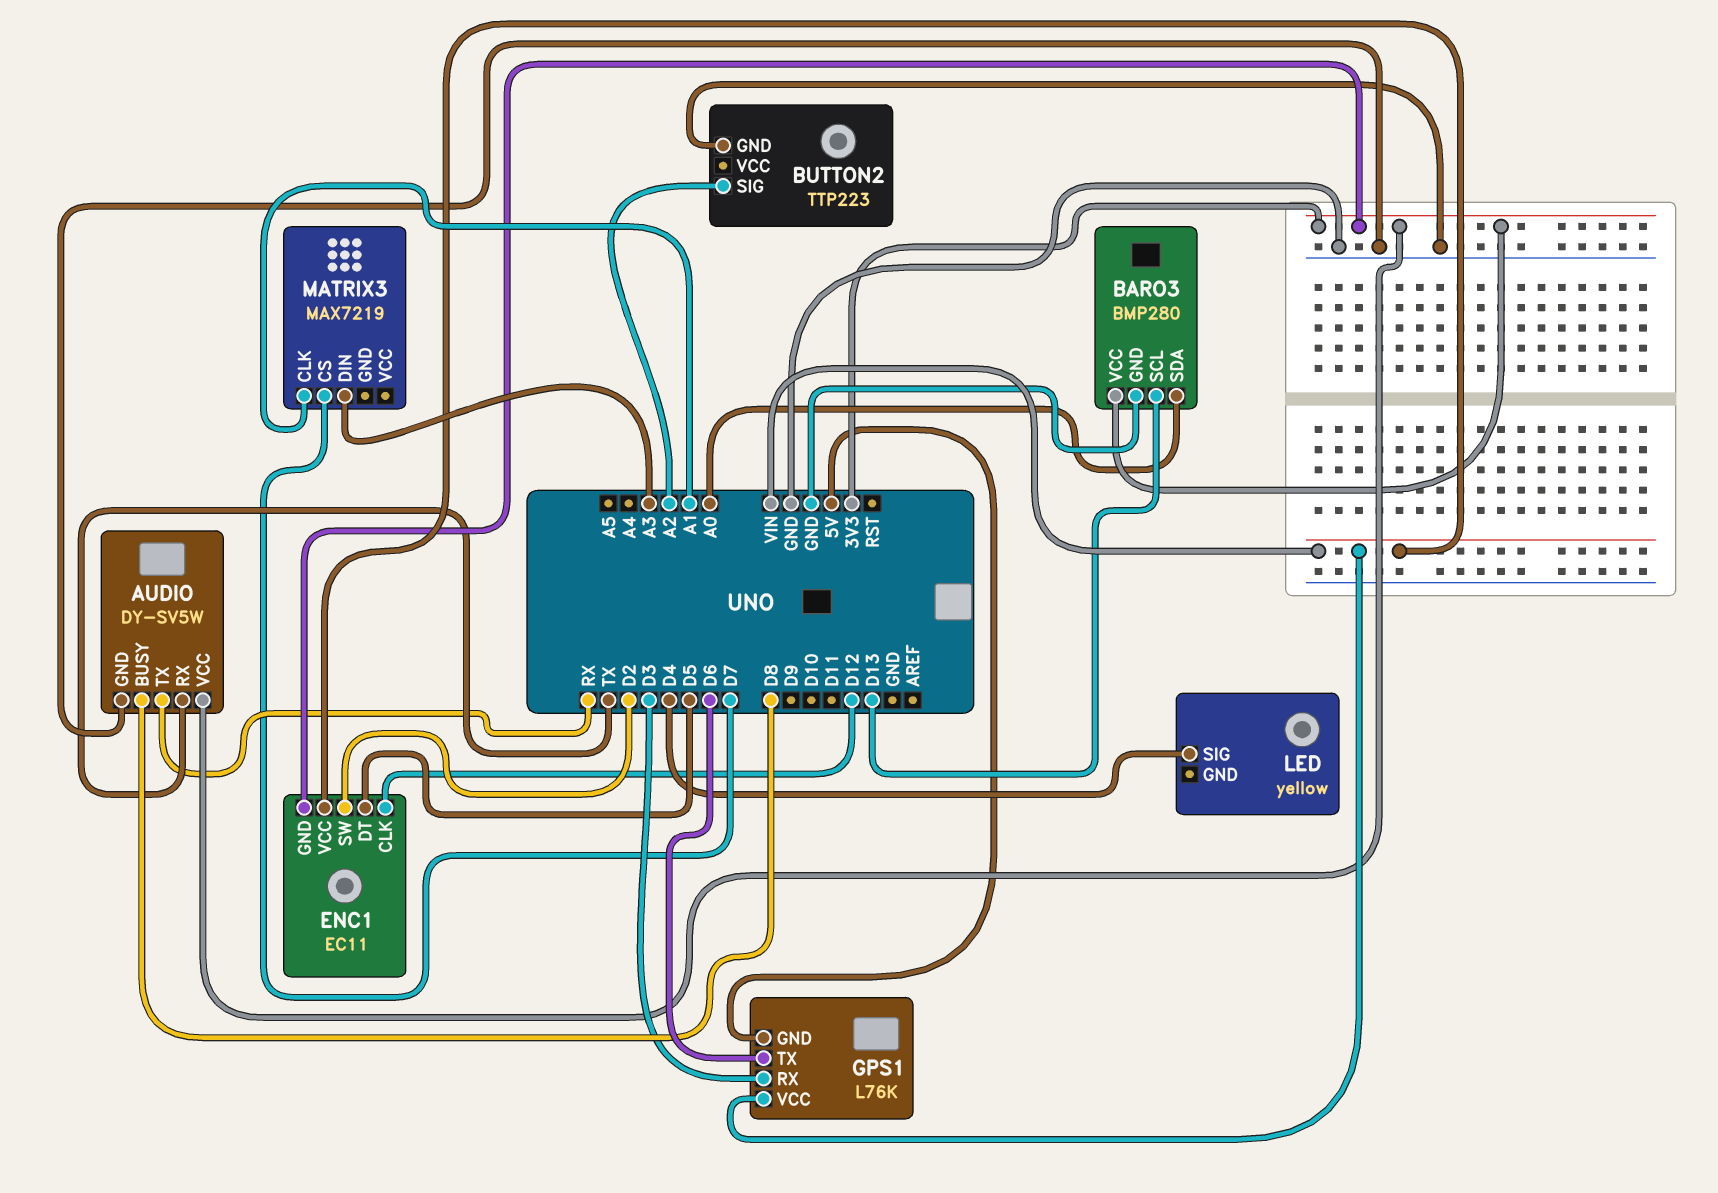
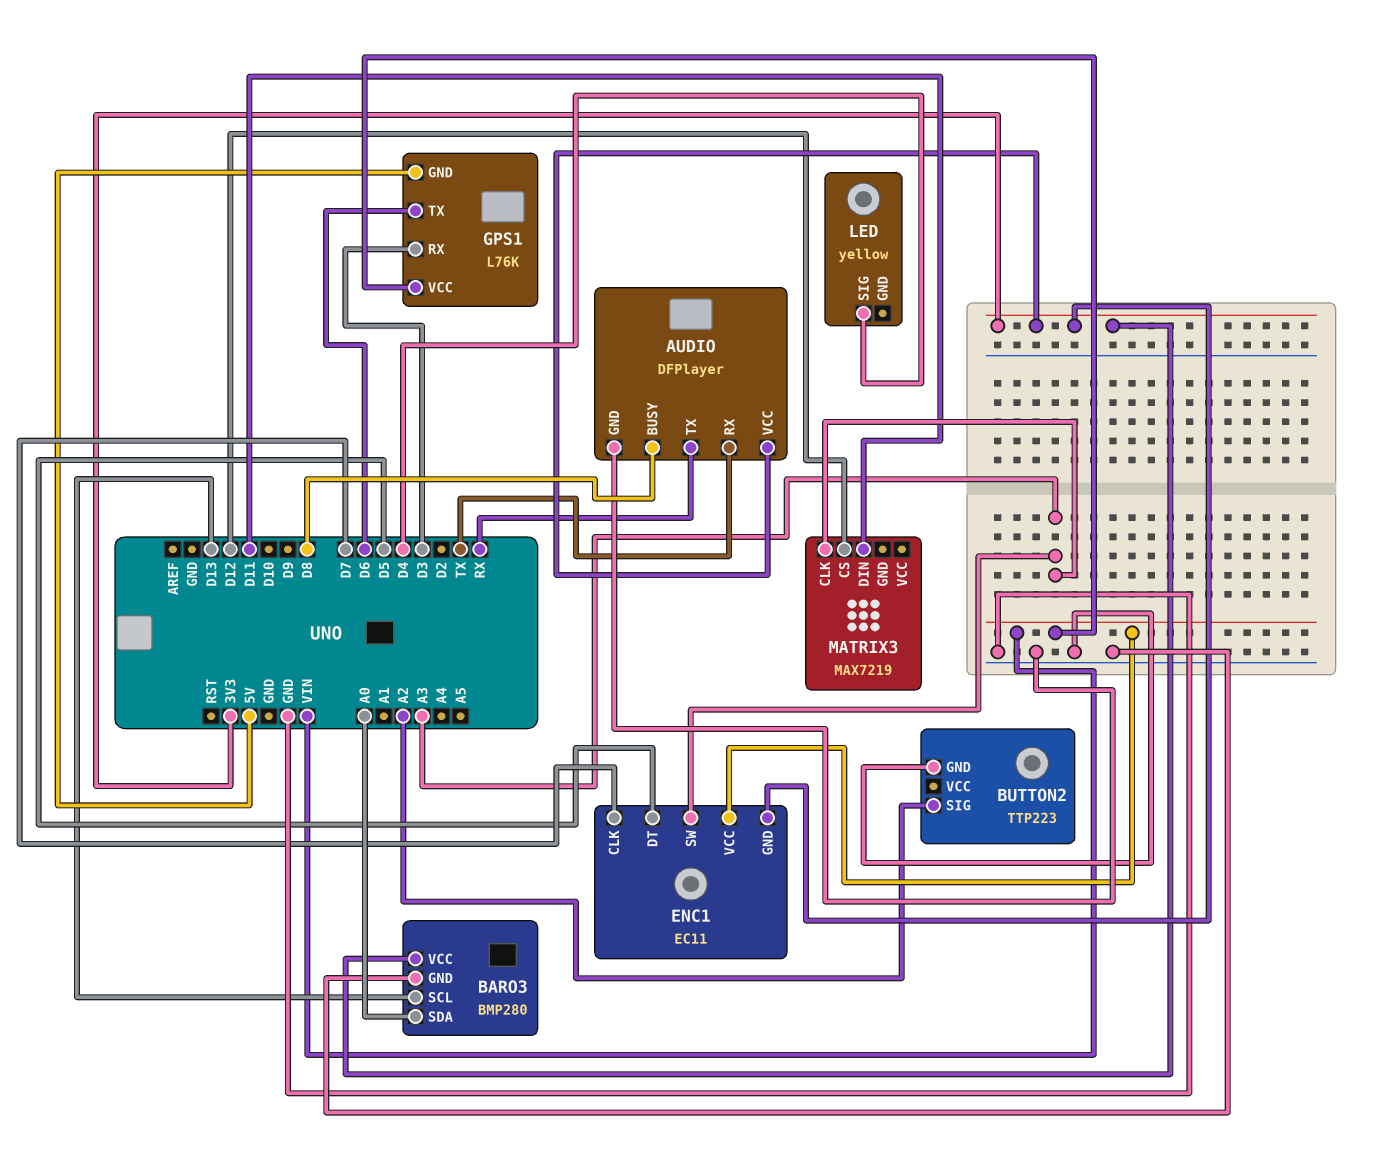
AUDIO: DY-SV5W -> DFPlayer
ENC1 pin CLK: D12 -> D7
ENC1 pin SW: D2 -> A3
MATRIX3 pin CLK: A1 -> A3
MATRIX3 pin CS: D7 -> D12
MATRIX3 pin DIN: A3 -> D11

